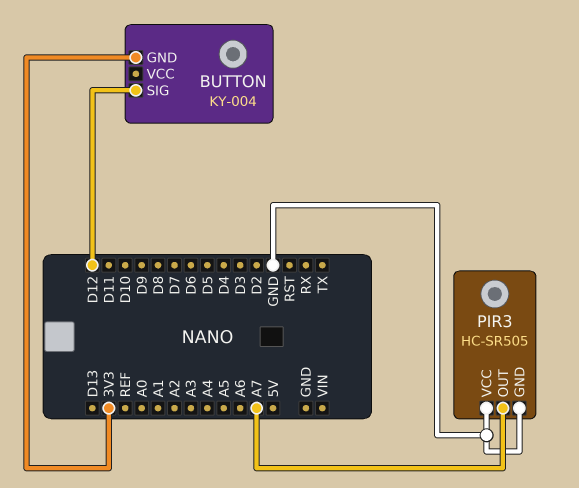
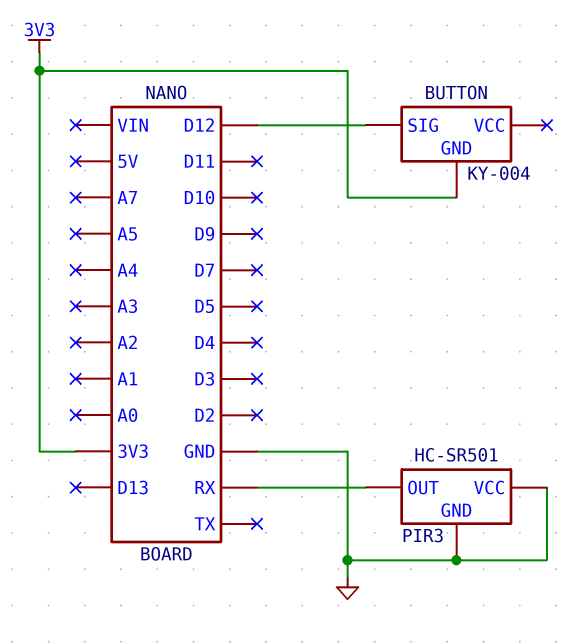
PIR3: HC-SR505 -> HC-SR501
PIR3 pin OUT: A7 -> RX

